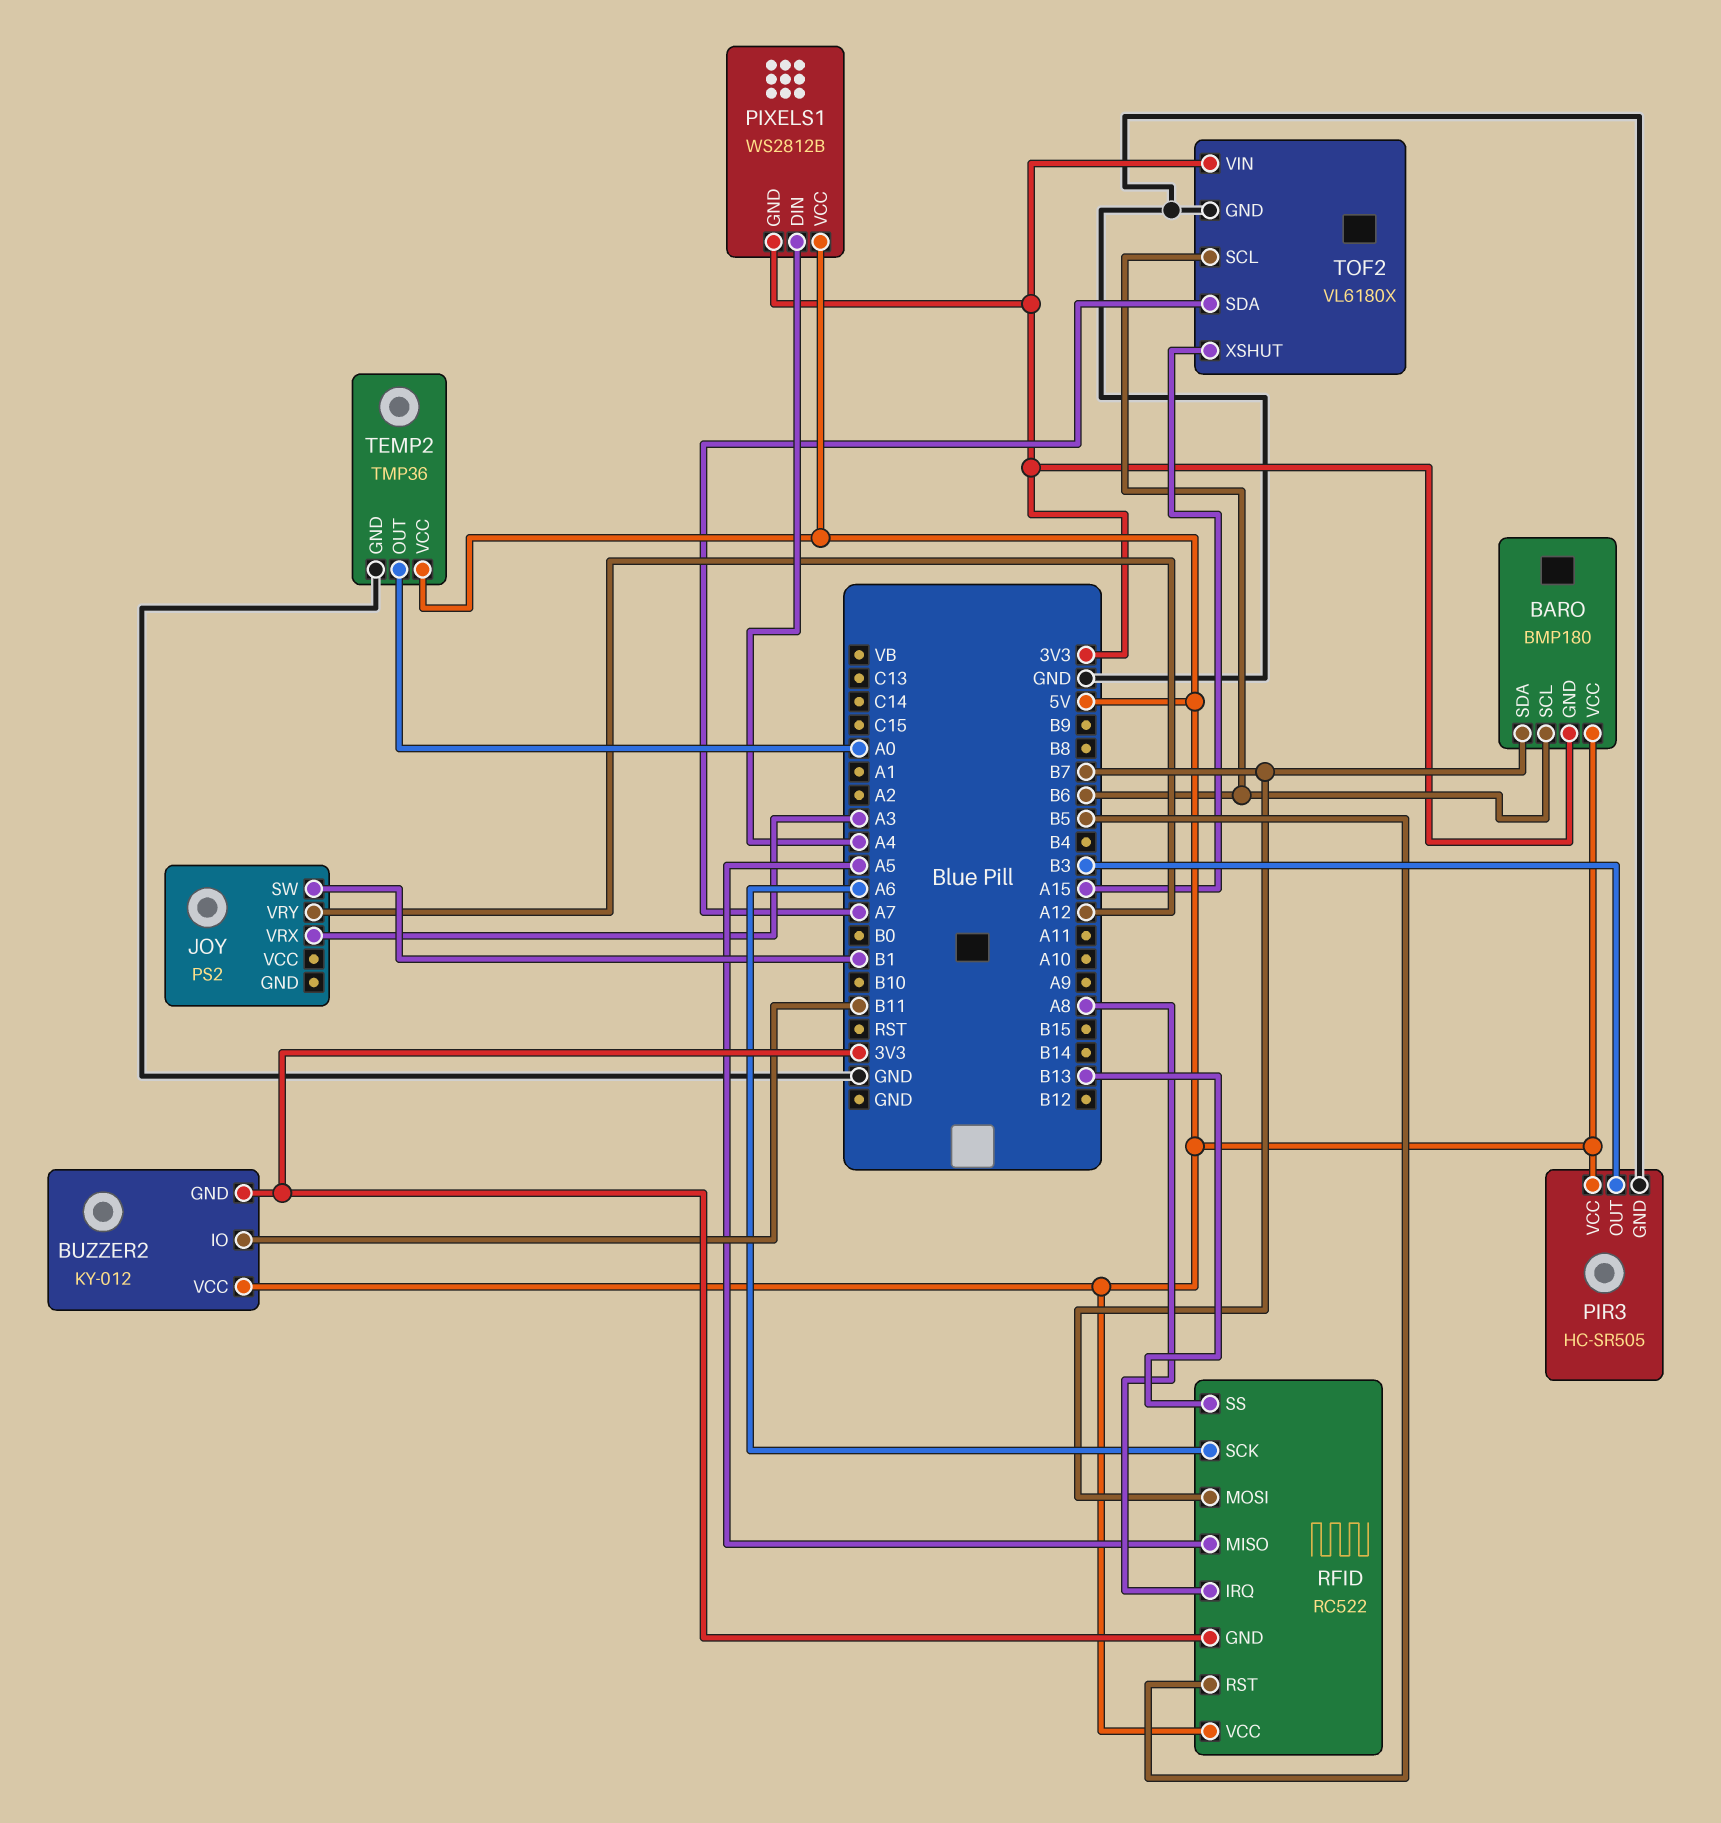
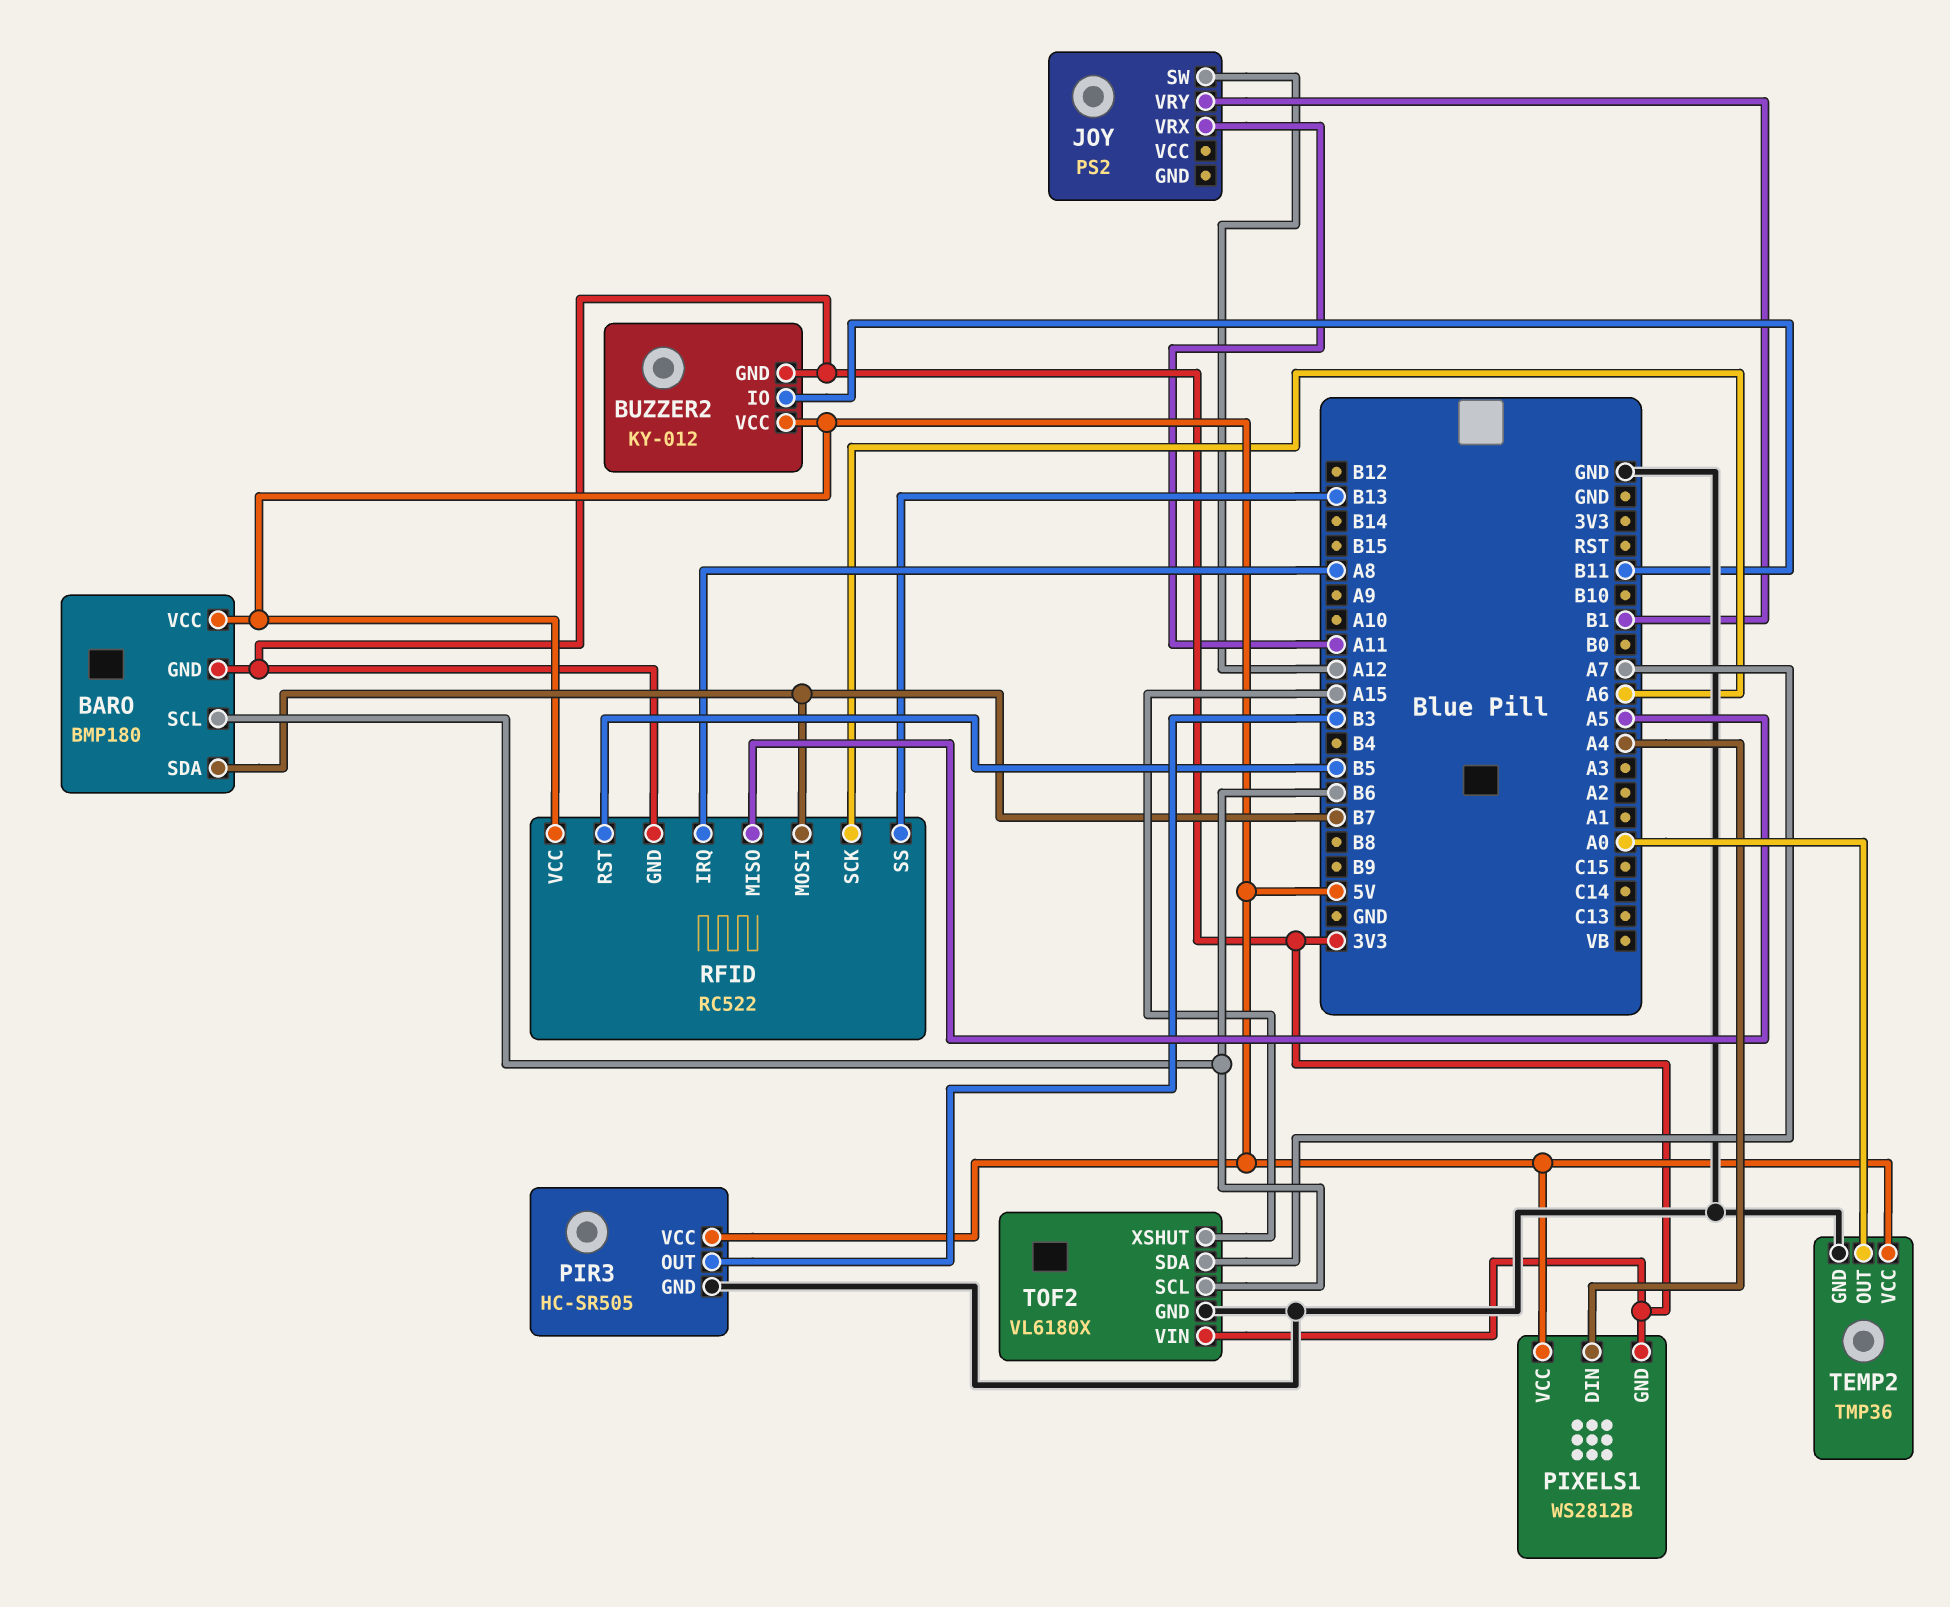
JOY pin SW: B1 -> A12
JOY pin VRX: A3 -> A11
JOY pin VRY: A12 -> B1

